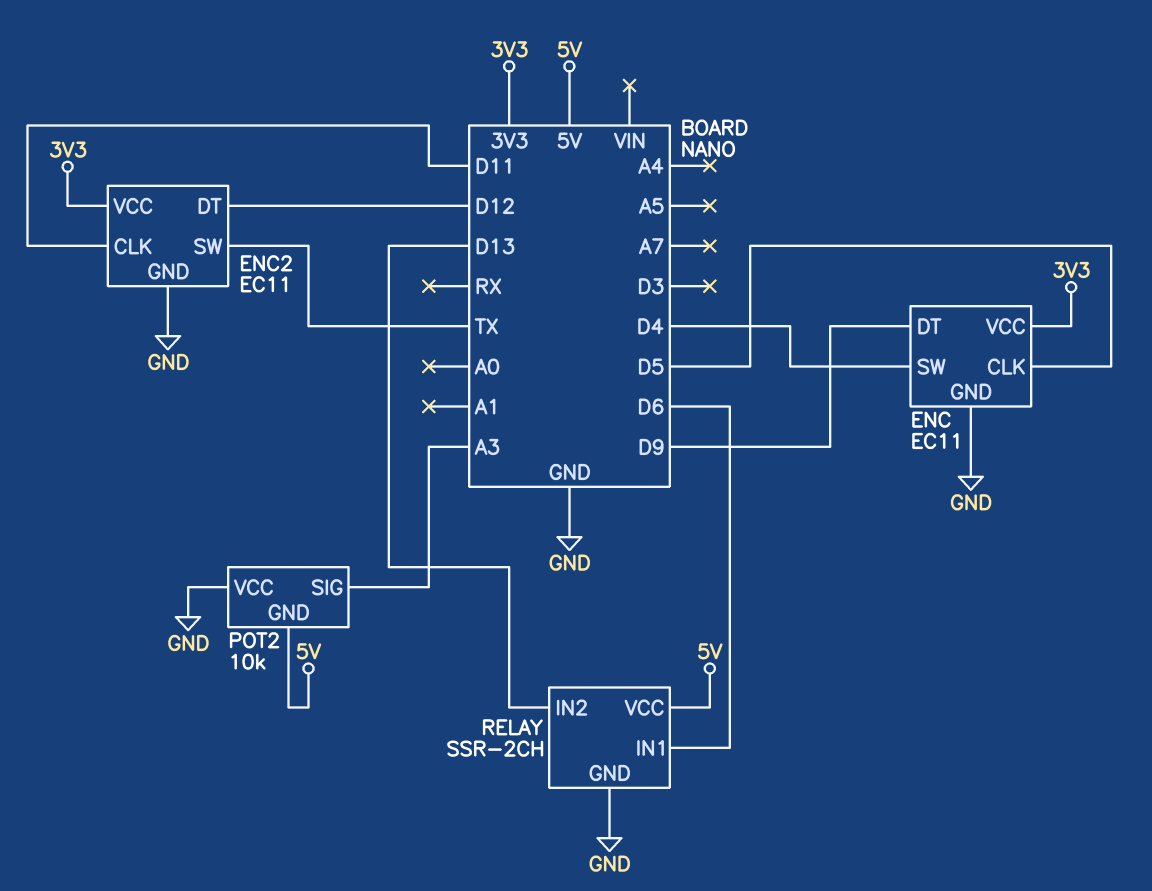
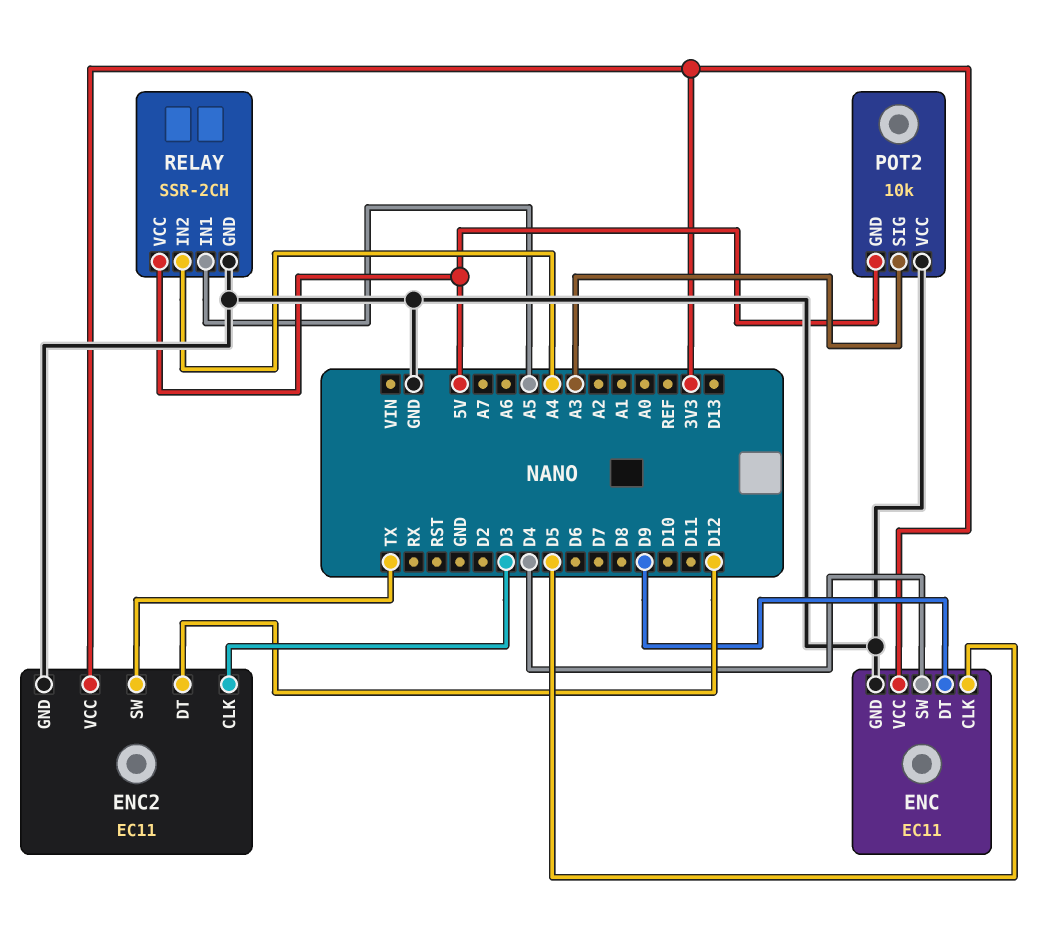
ENC2 pin CLK: D11 -> D3
RELAY pin IN1: D6 -> A5
RELAY pin IN2: D13 -> A4

